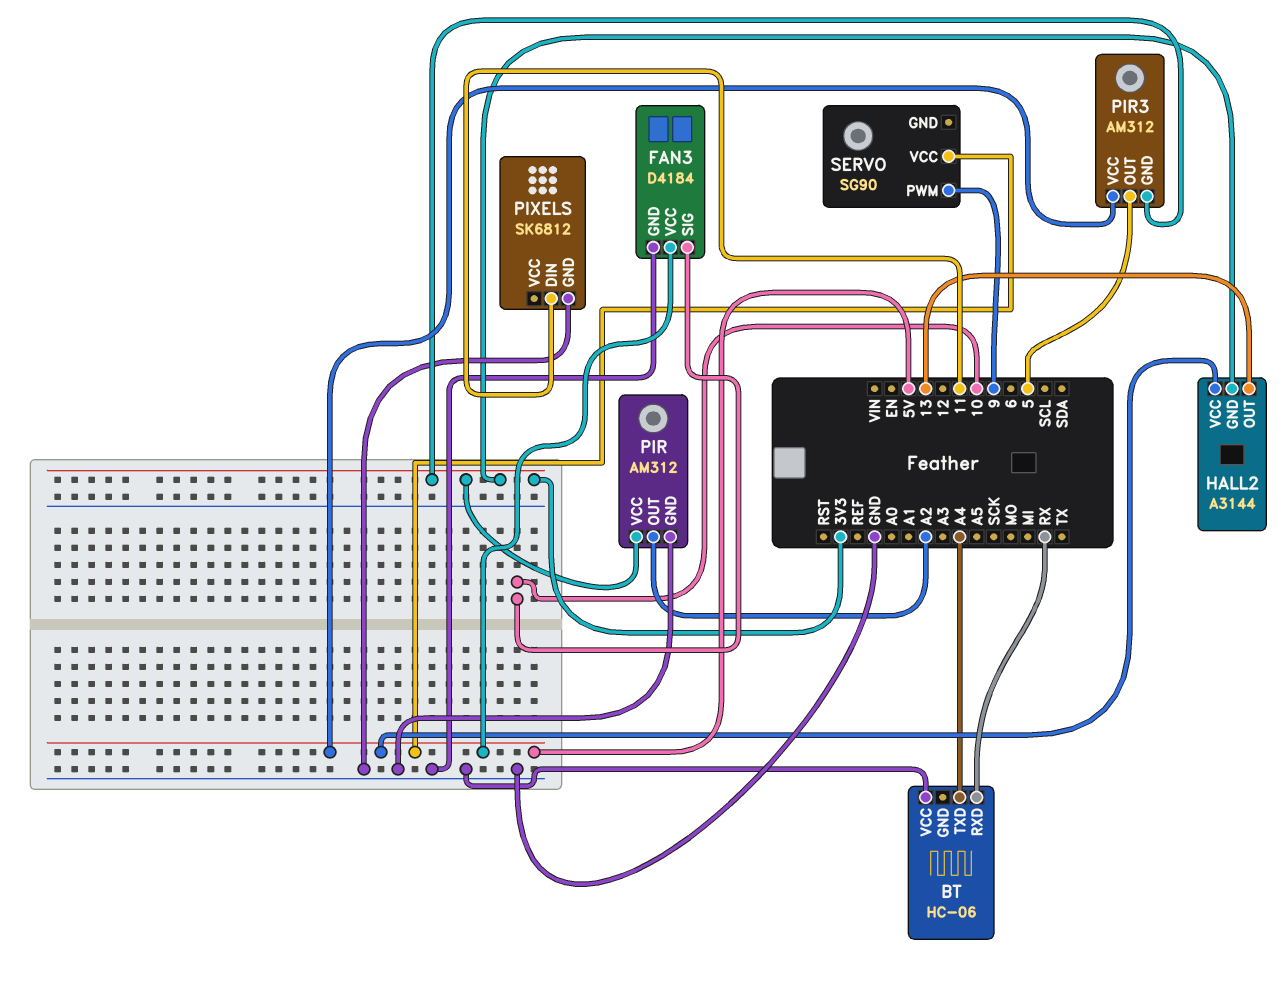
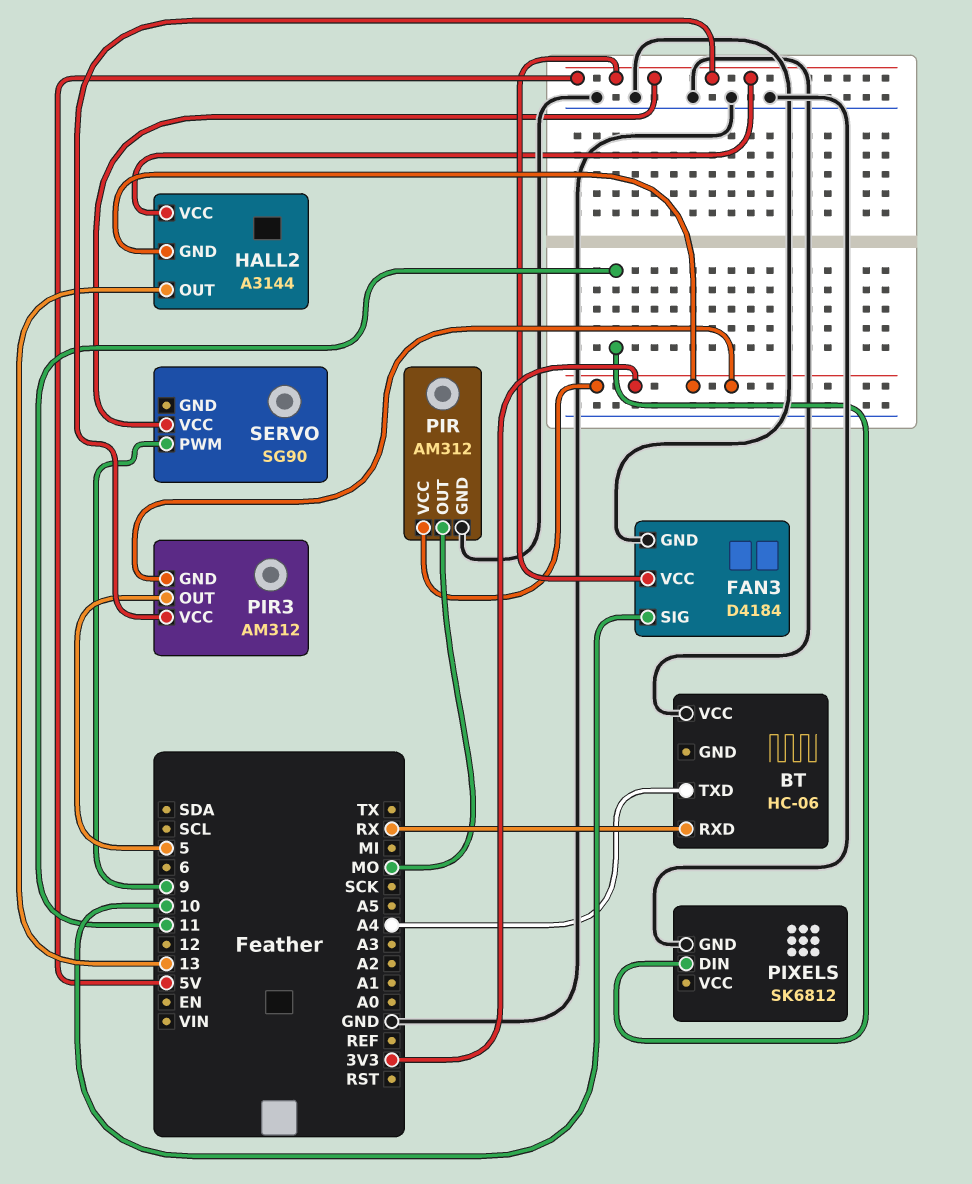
PIR pin OUT: A2 -> MO

